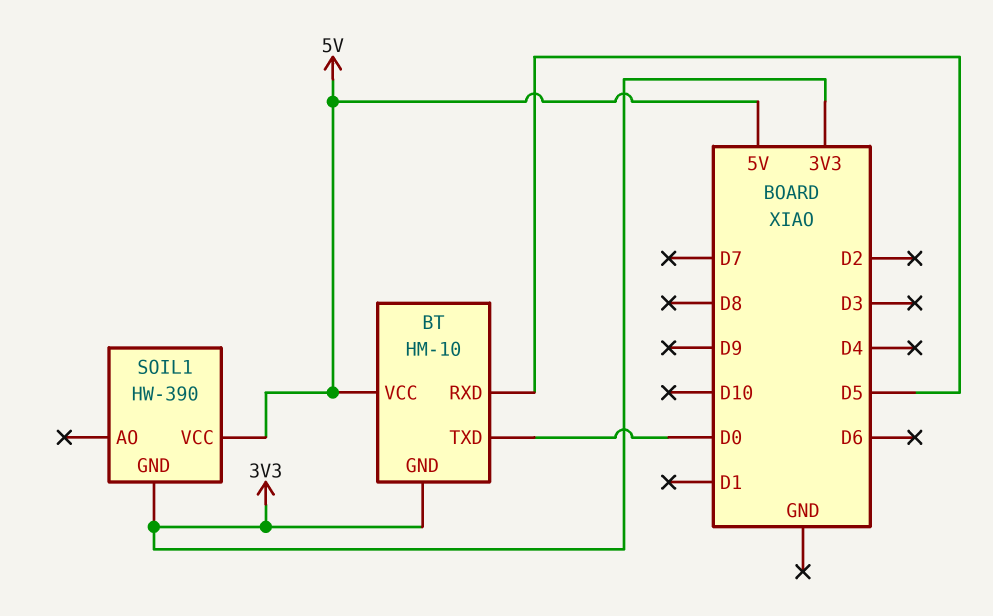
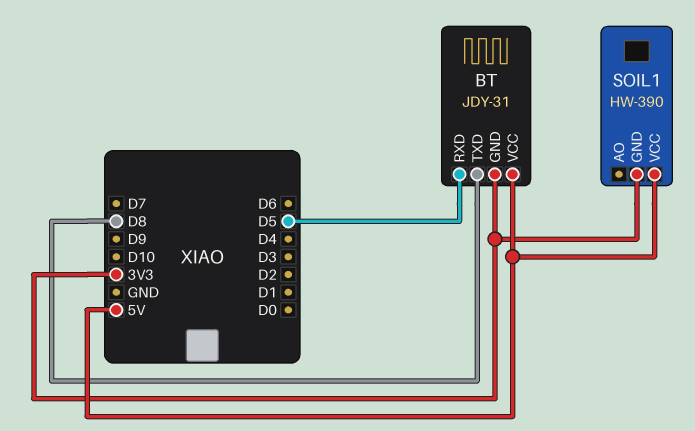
BT: HM-10 -> JDY-31
BT pin TXD: D0 -> D8

